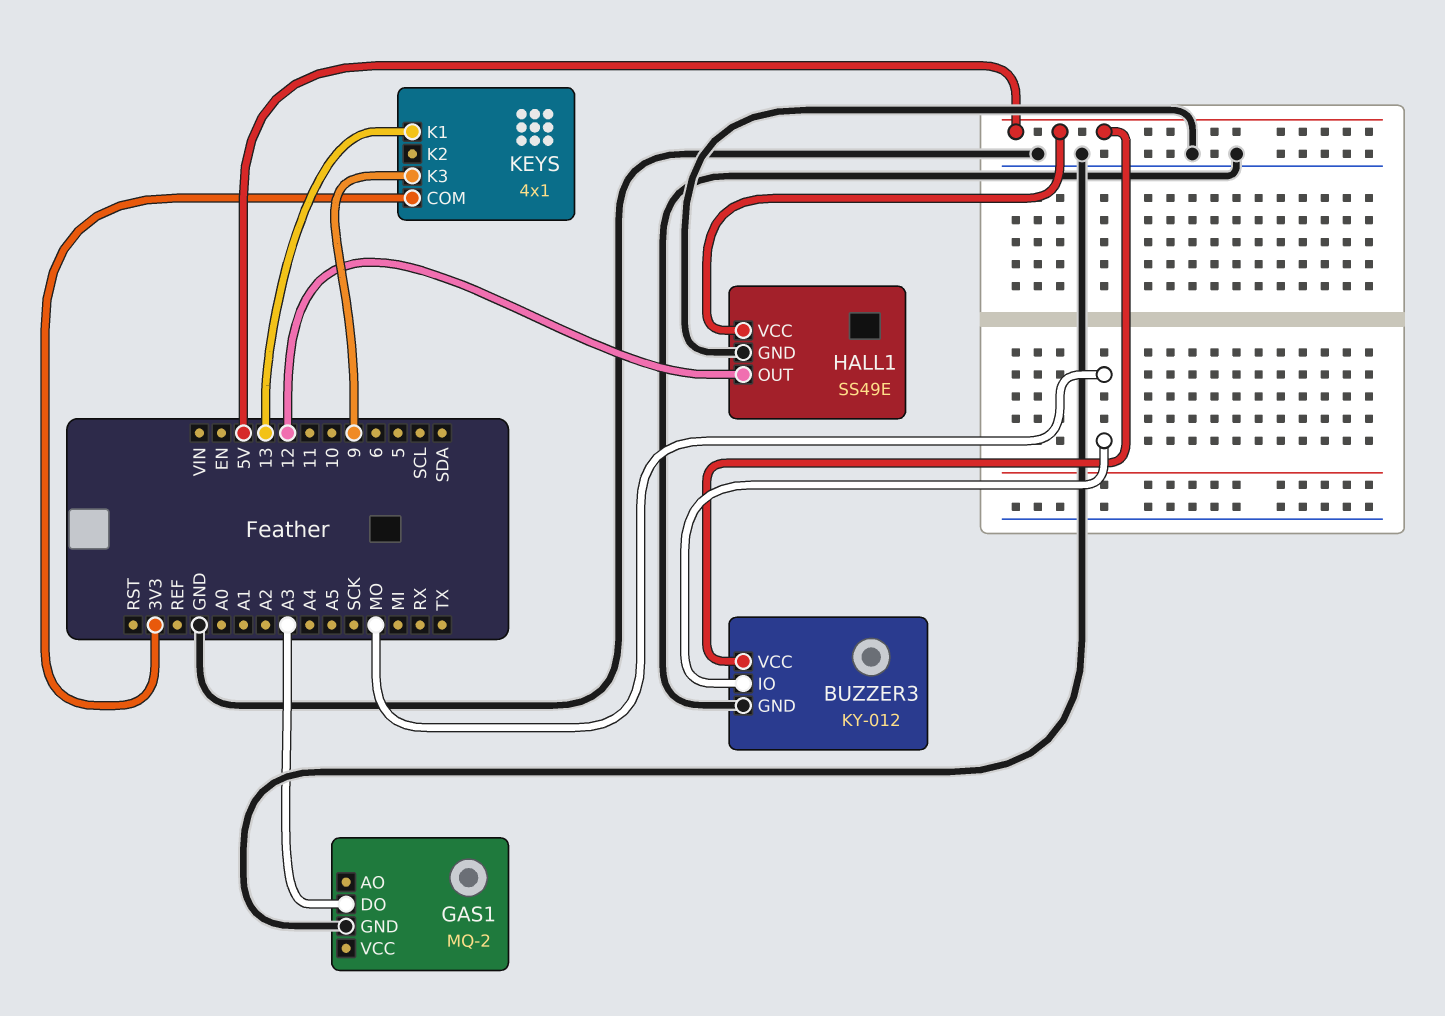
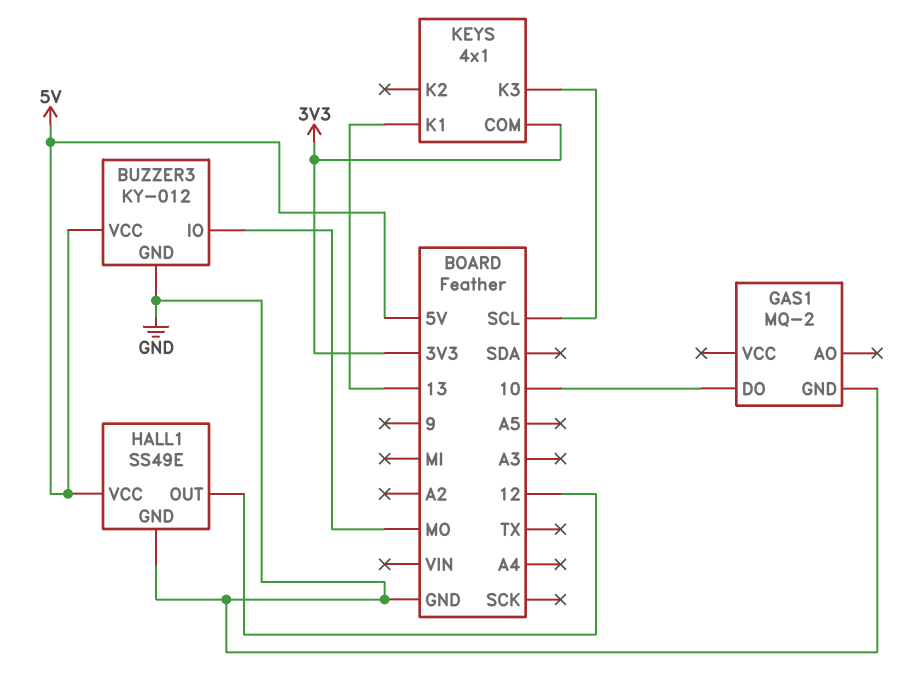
GAS1 pin DO: A3 -> 10
KEYS pin K3: 9 -> SCL

